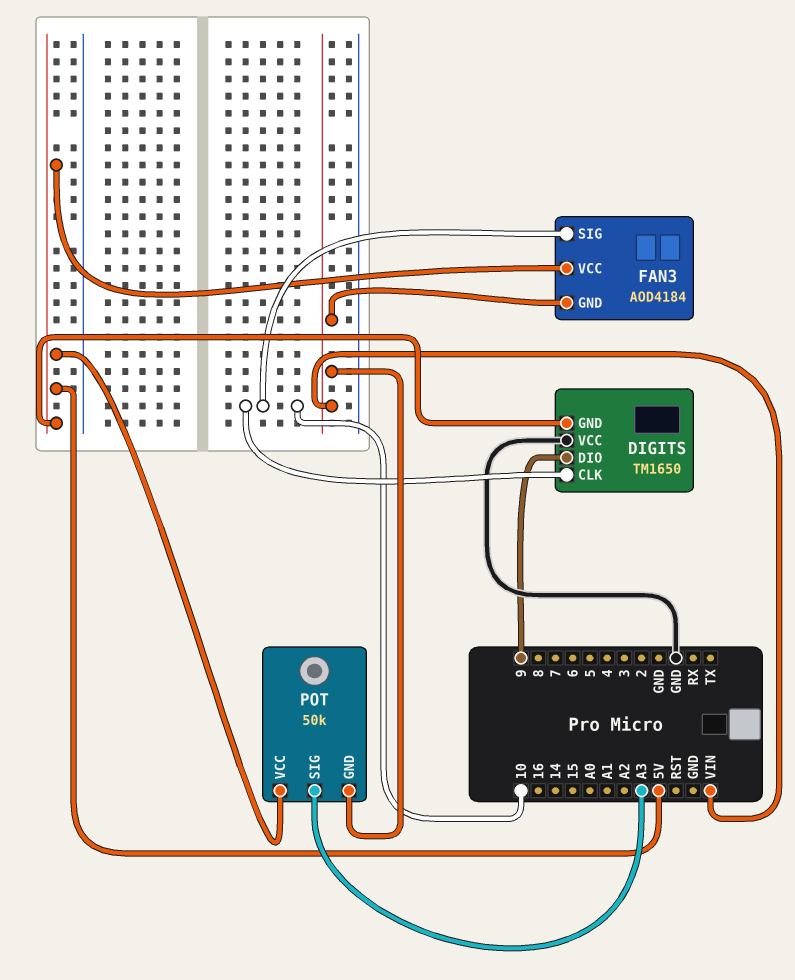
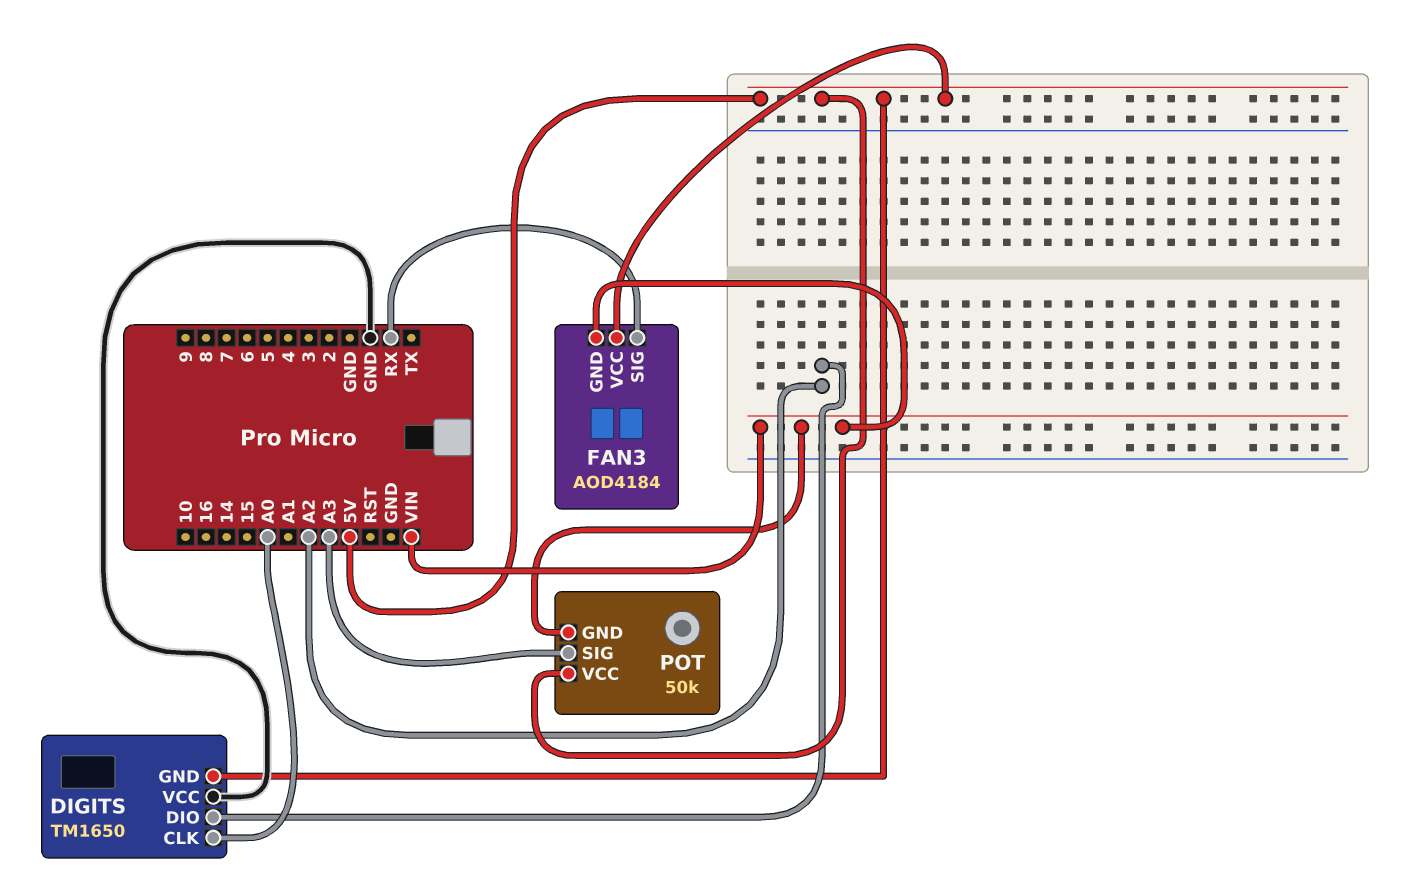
DIGITS pin CLK: 10 -> A0
DIGITS pin DIO: 9 -> A2
FAN3 pin SIG: 10 -> RX

